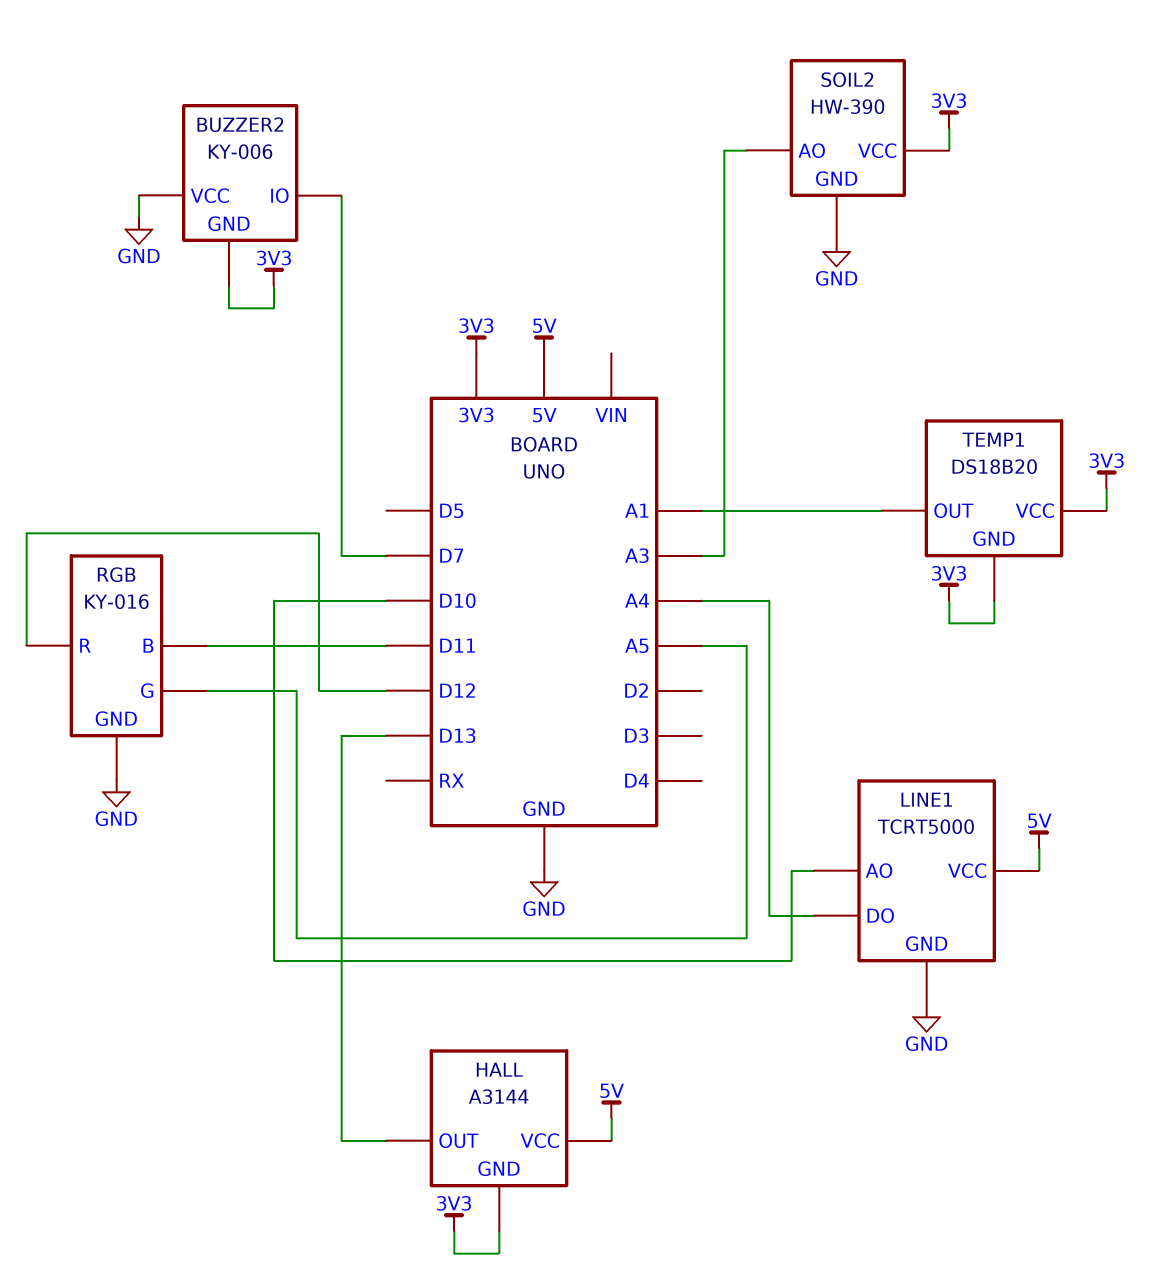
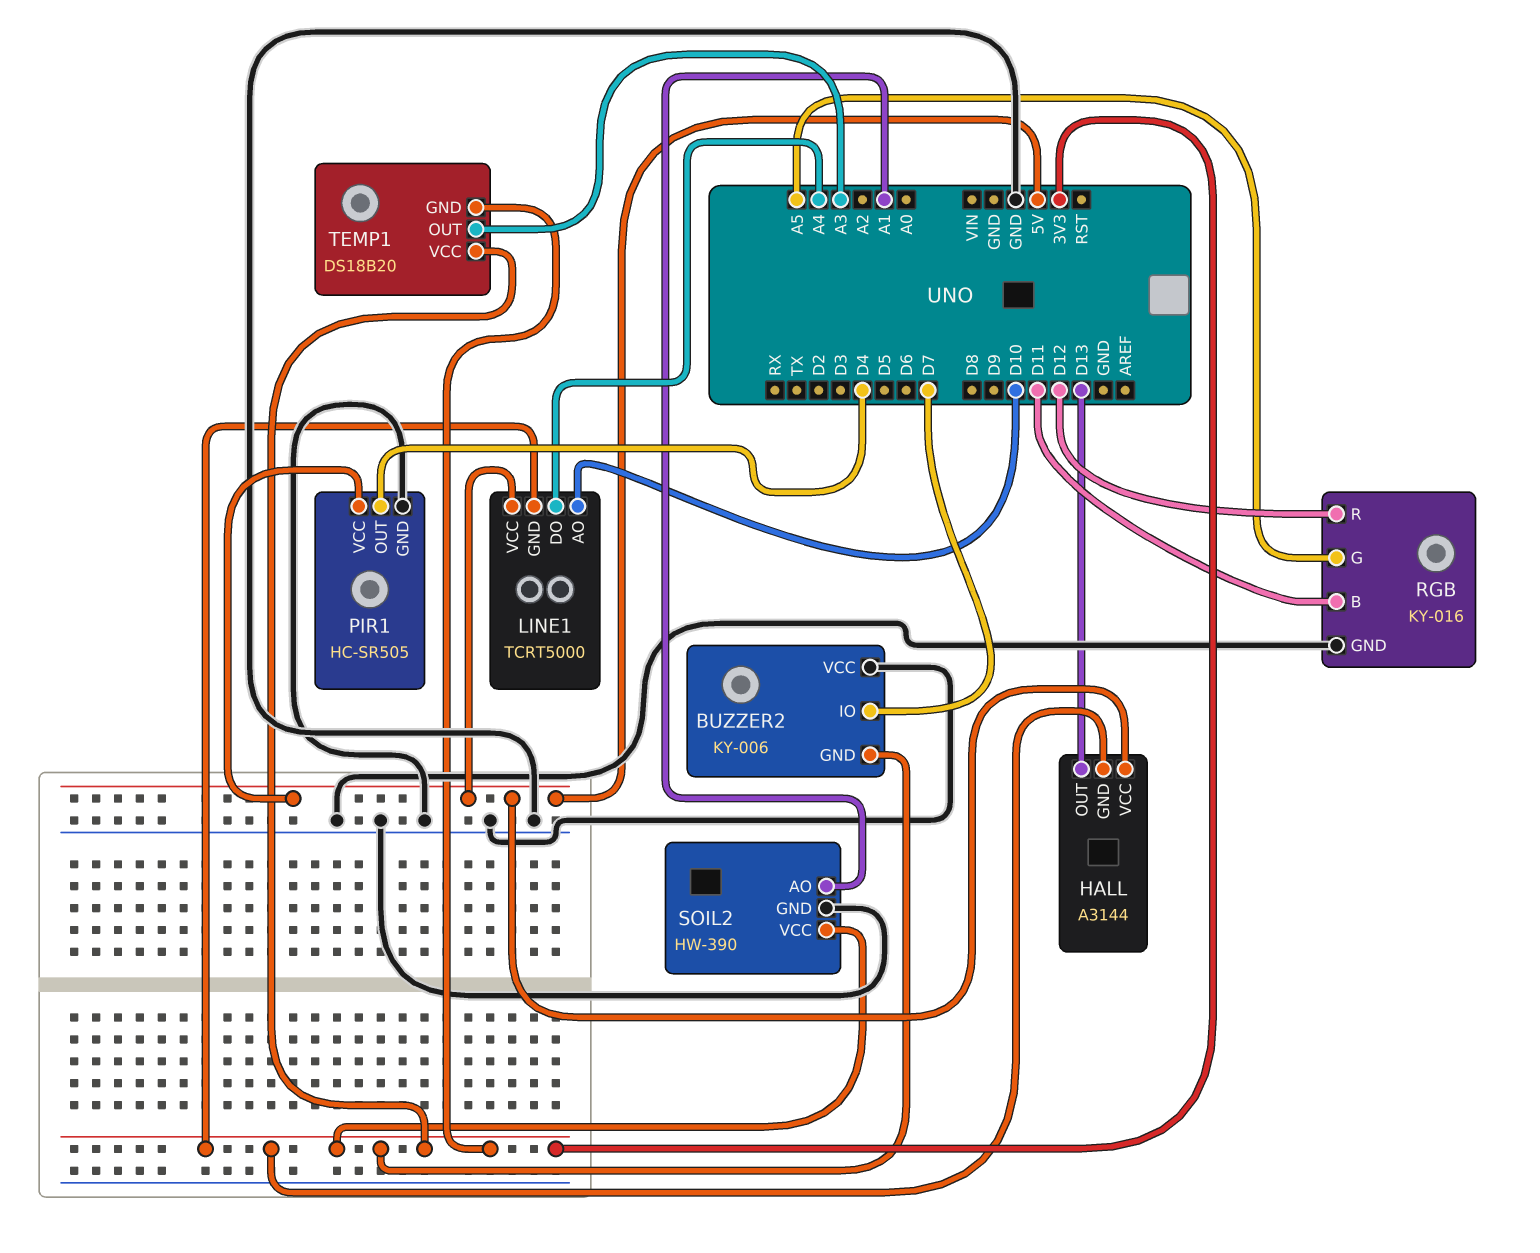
LINE1 pin GND: GND -> 3V3
PIR1: none -> HC-SR505
PIR1 pin GND: none -> GND
PIR1 pin OUT: none -> D4
PIR1 pin VCC: none -> 5V
SOIL2 pin AO: A3 -> A1
TEMP1 pin OUT: A1 -> A3

